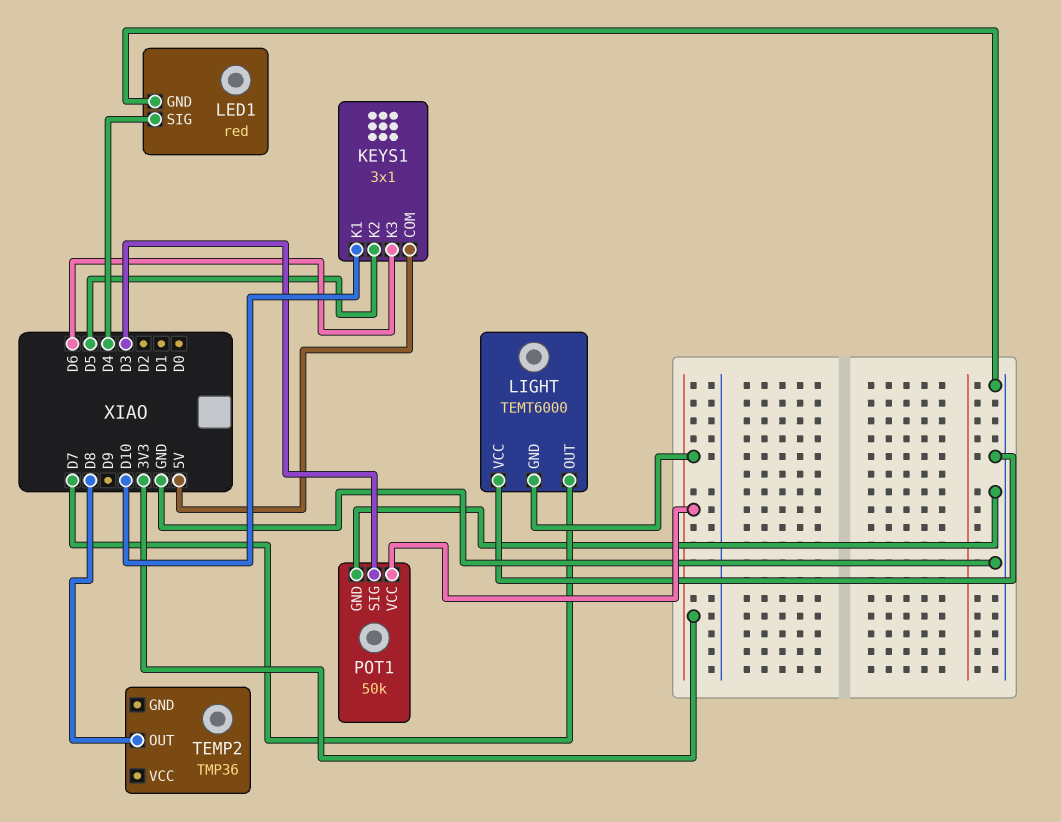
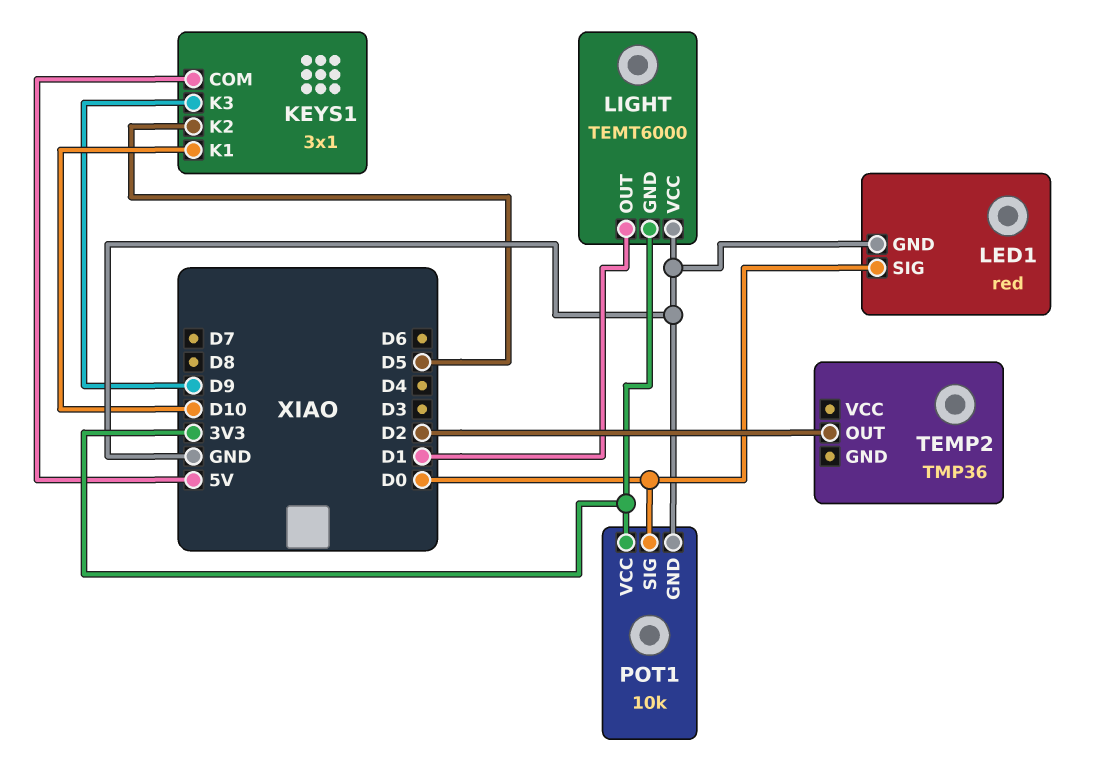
KEYS1 pin K3: D6 -> D9
LED1 pin SIG: D4 -> D0
LIGHT pin OUT: D7 -> D1
POT1: 50k -> 10k
POT1 pin SIG: D3 -> D0
TEMP2 pin OUT: D8 -> D2

